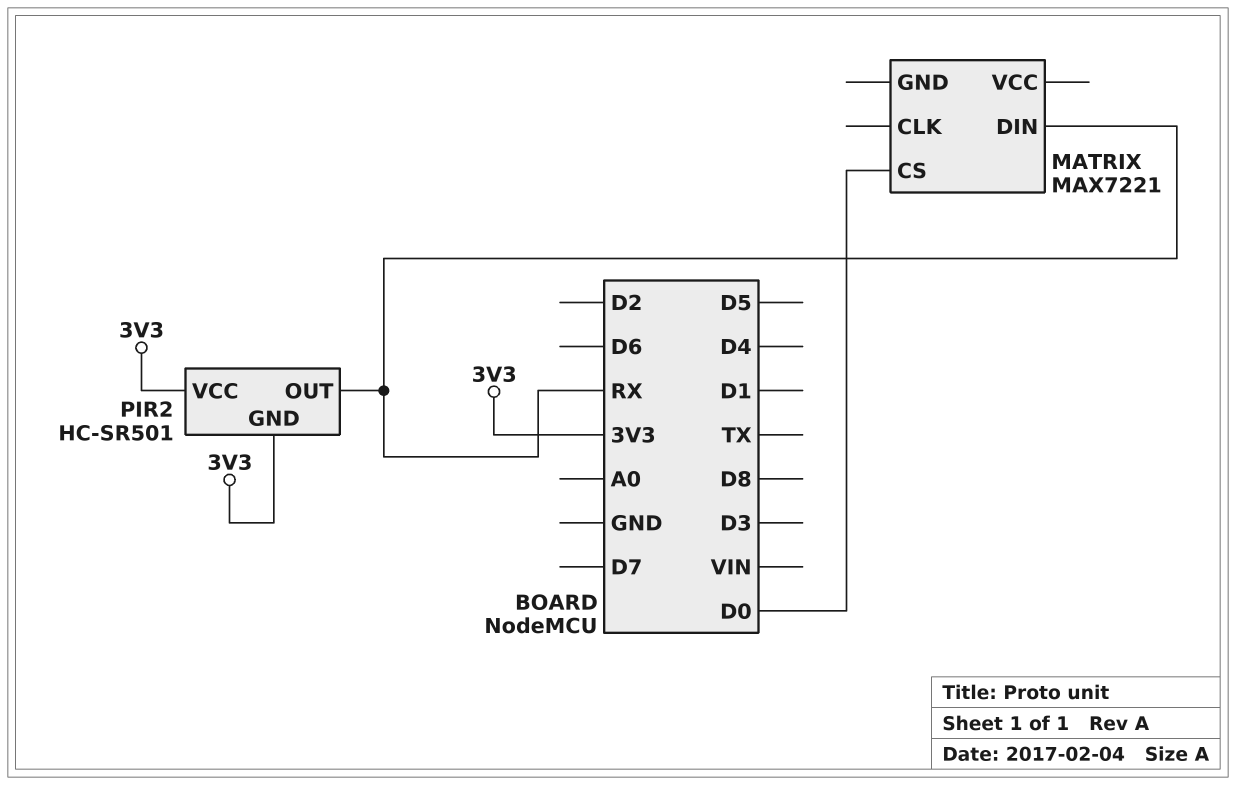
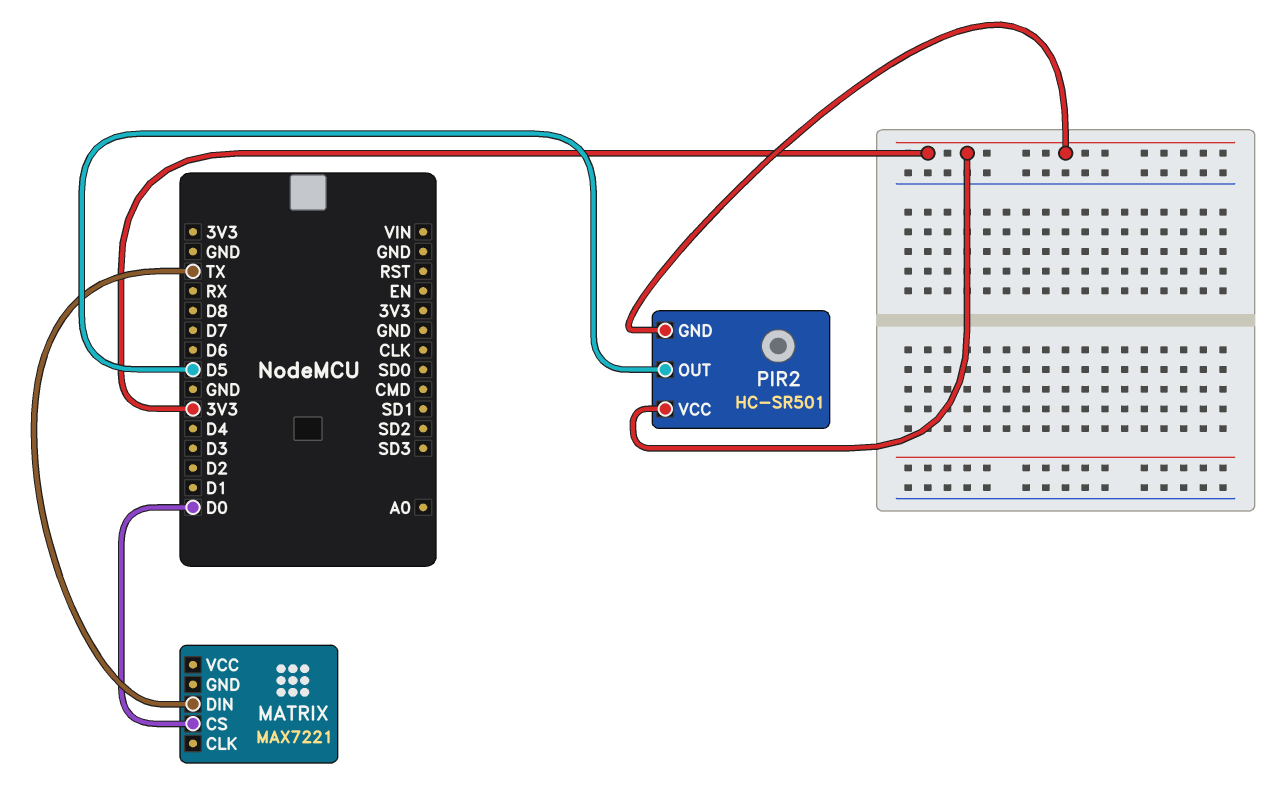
MATRIX pin DIN: RX -> TX
PIR2 pin OUT: RX -> D5

